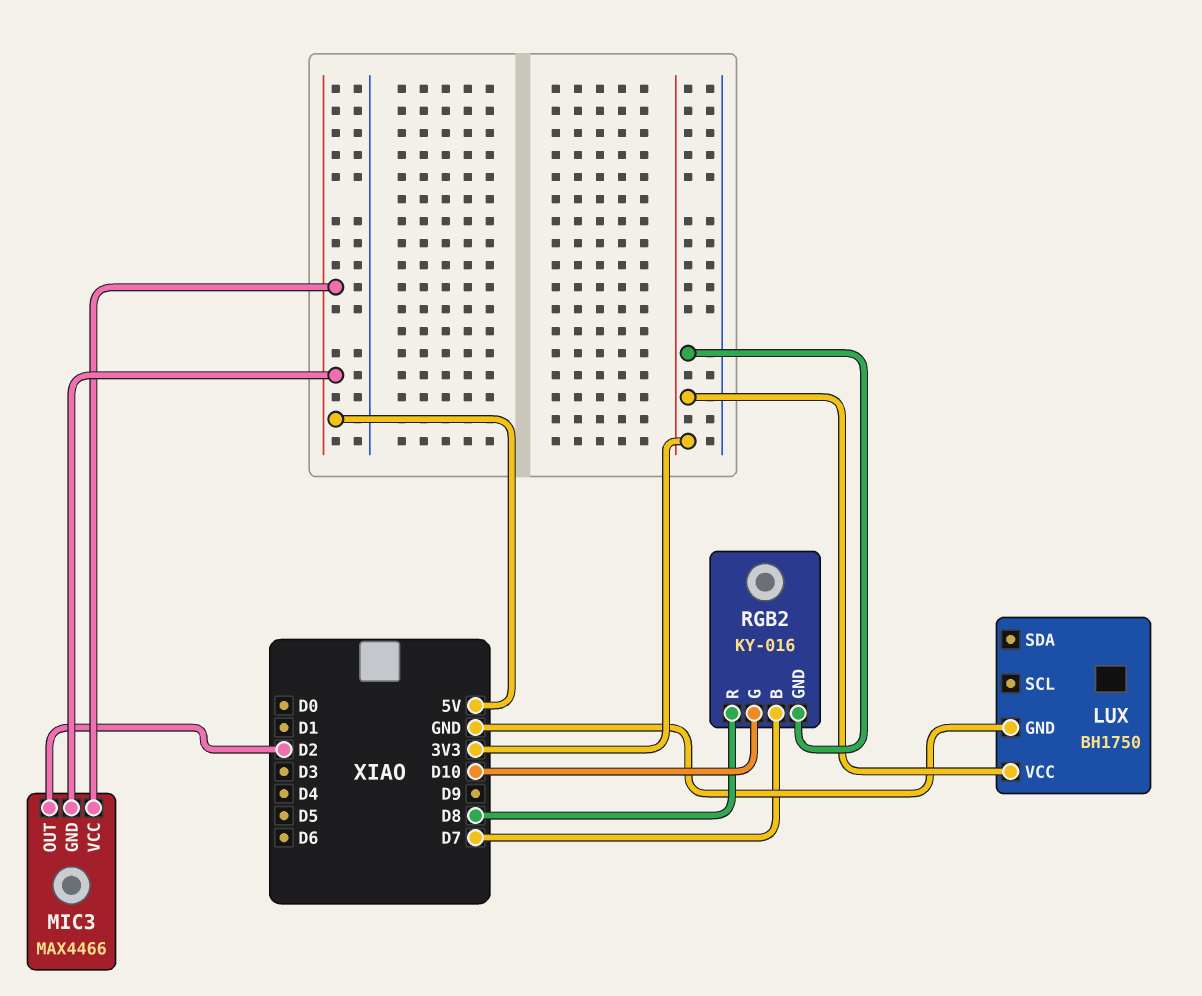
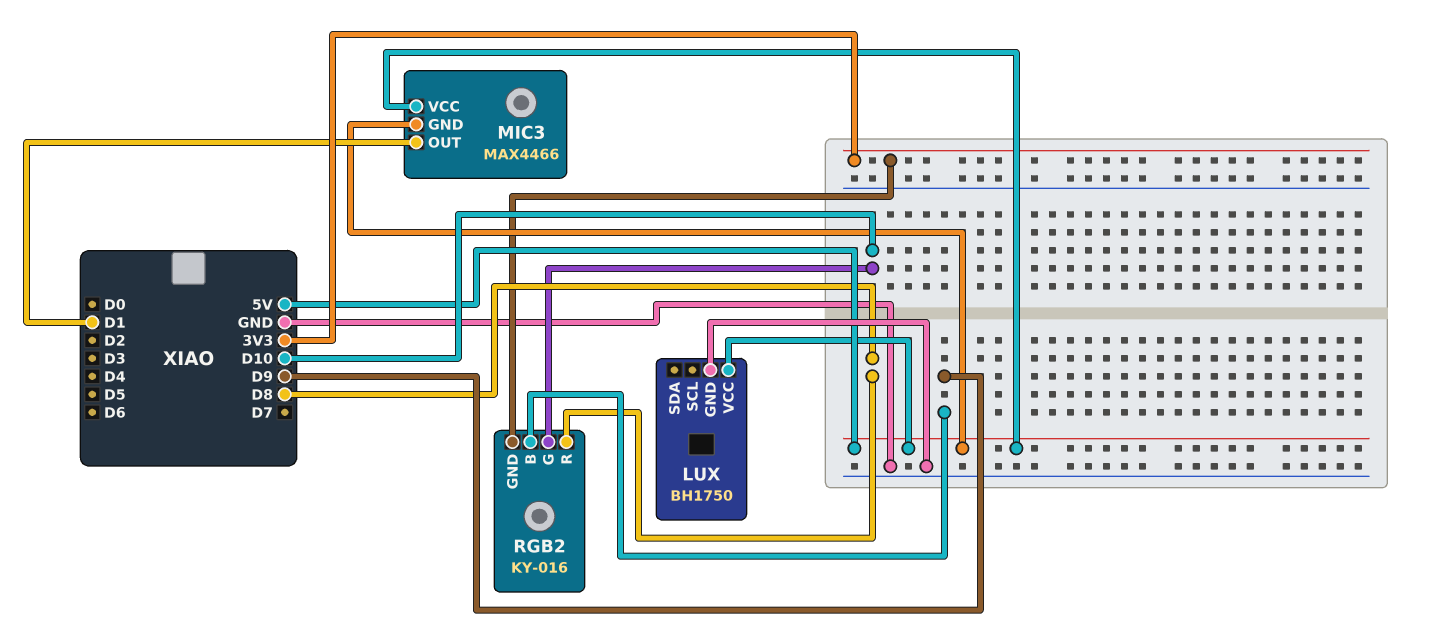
LUX pin VCC: 3V3 -> 5V
MIC3 pin OUT: D2 -> D1
RGB2 pin B: D7 -> D9

